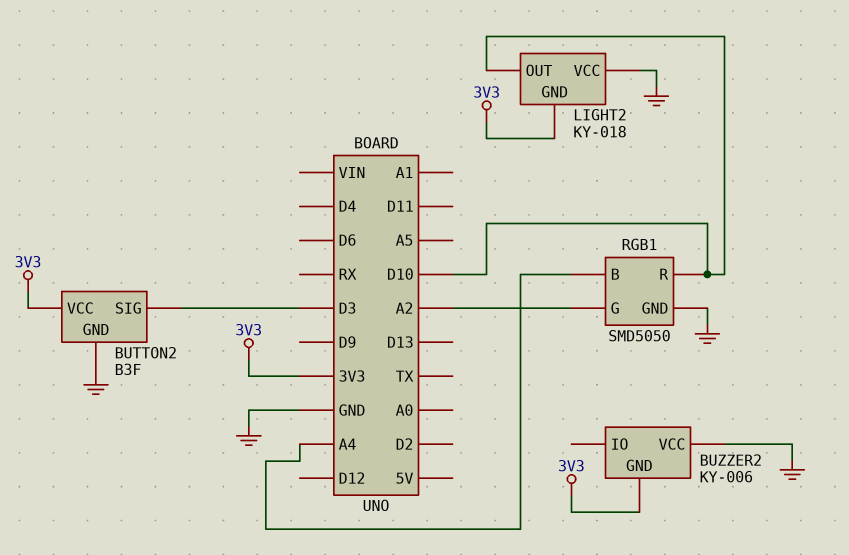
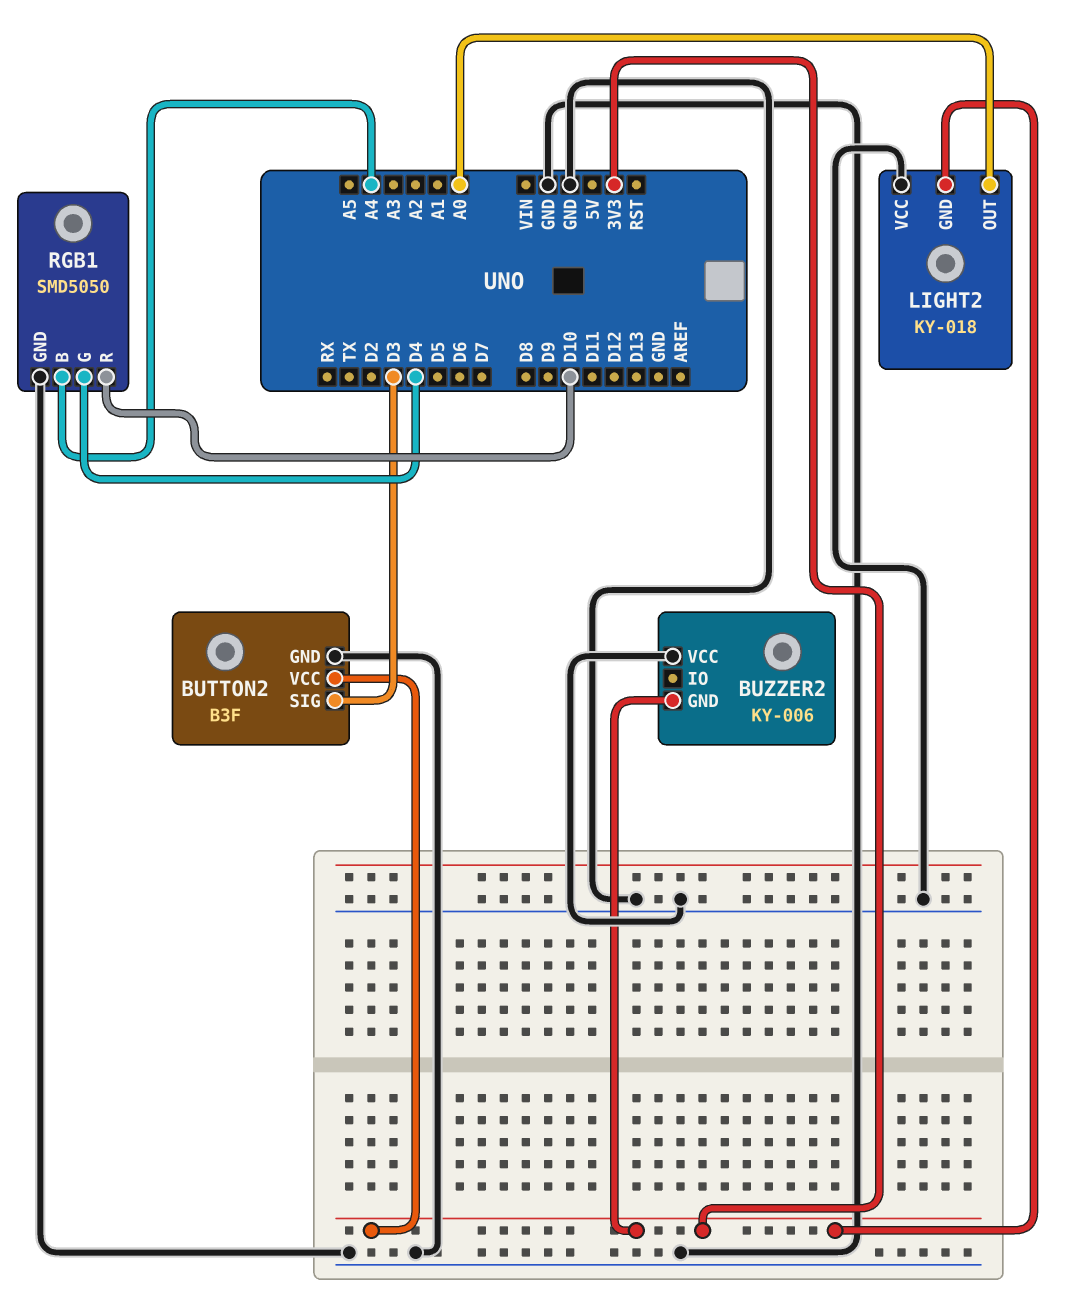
LIGHT2 pin OUT: D10 -> A0
RGB1 pin G: A2 -> D4

